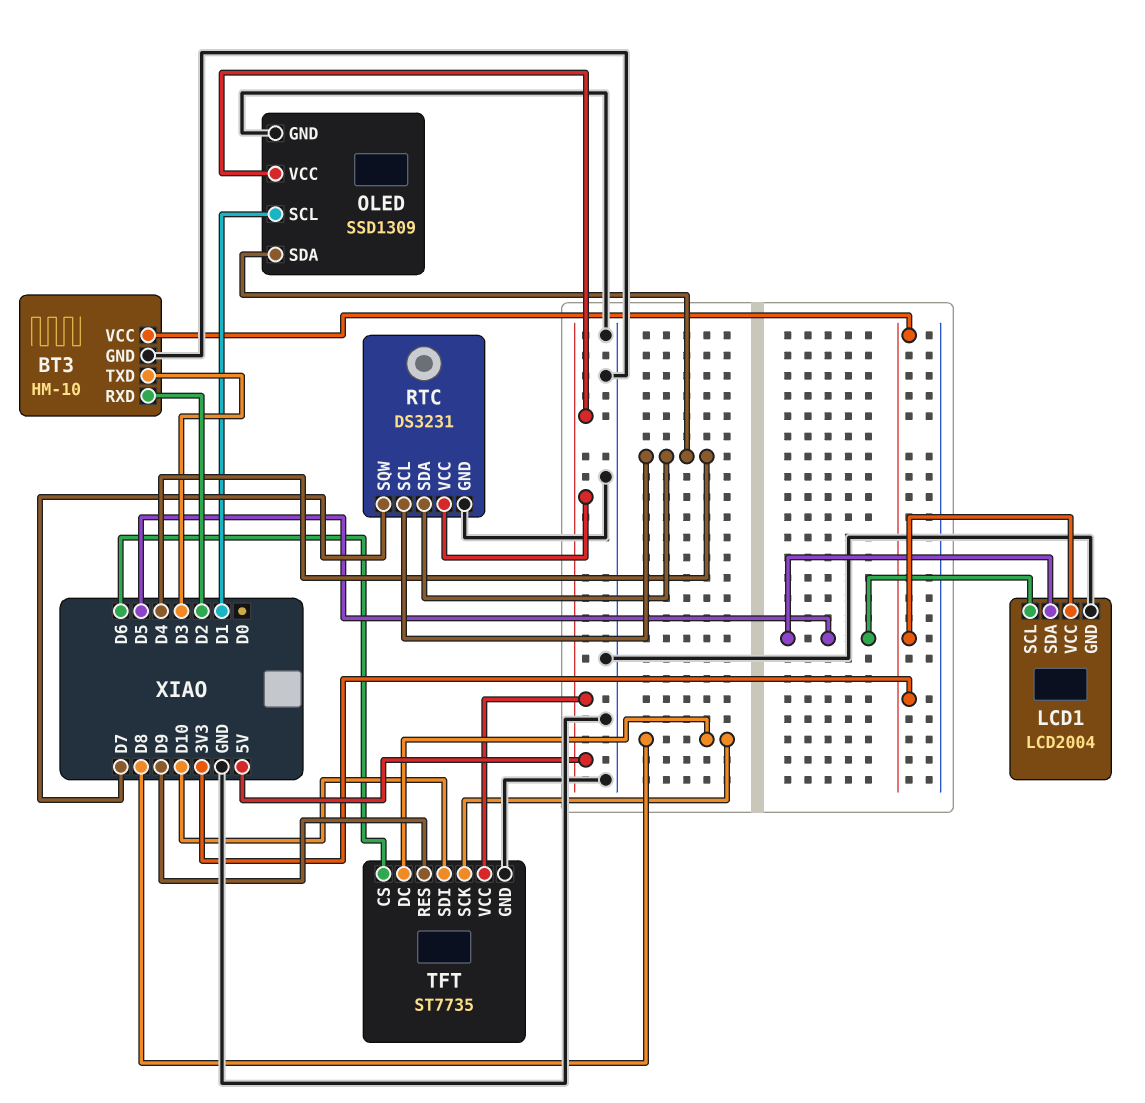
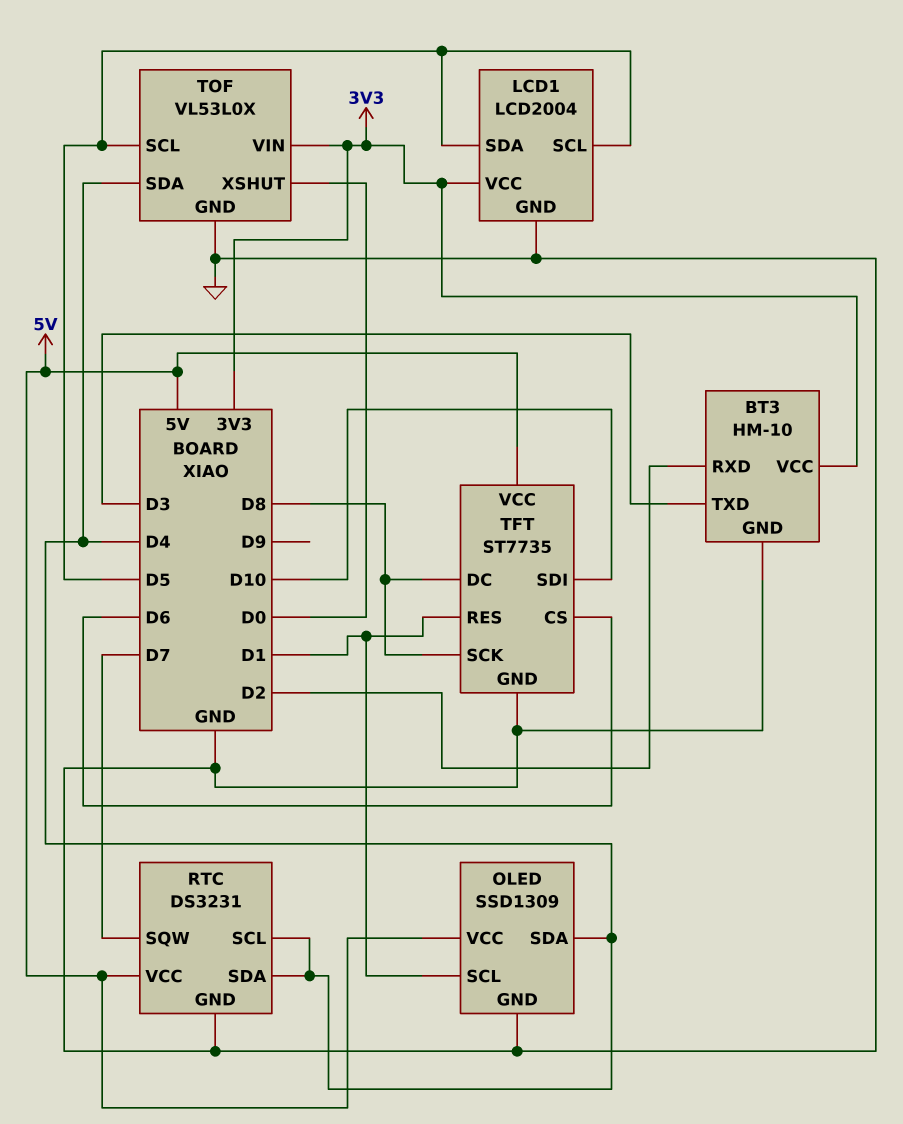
TFT pin RES: D9 -> D1
TOF: none -> VL53L0X
TOF pin GND: none -> GND
TOF pin SCL: none -> D5
TOF pin SDA: none -> D4
TOF pin VIN: none -> 3V3
TOF pin XSHUT: none -> D0

